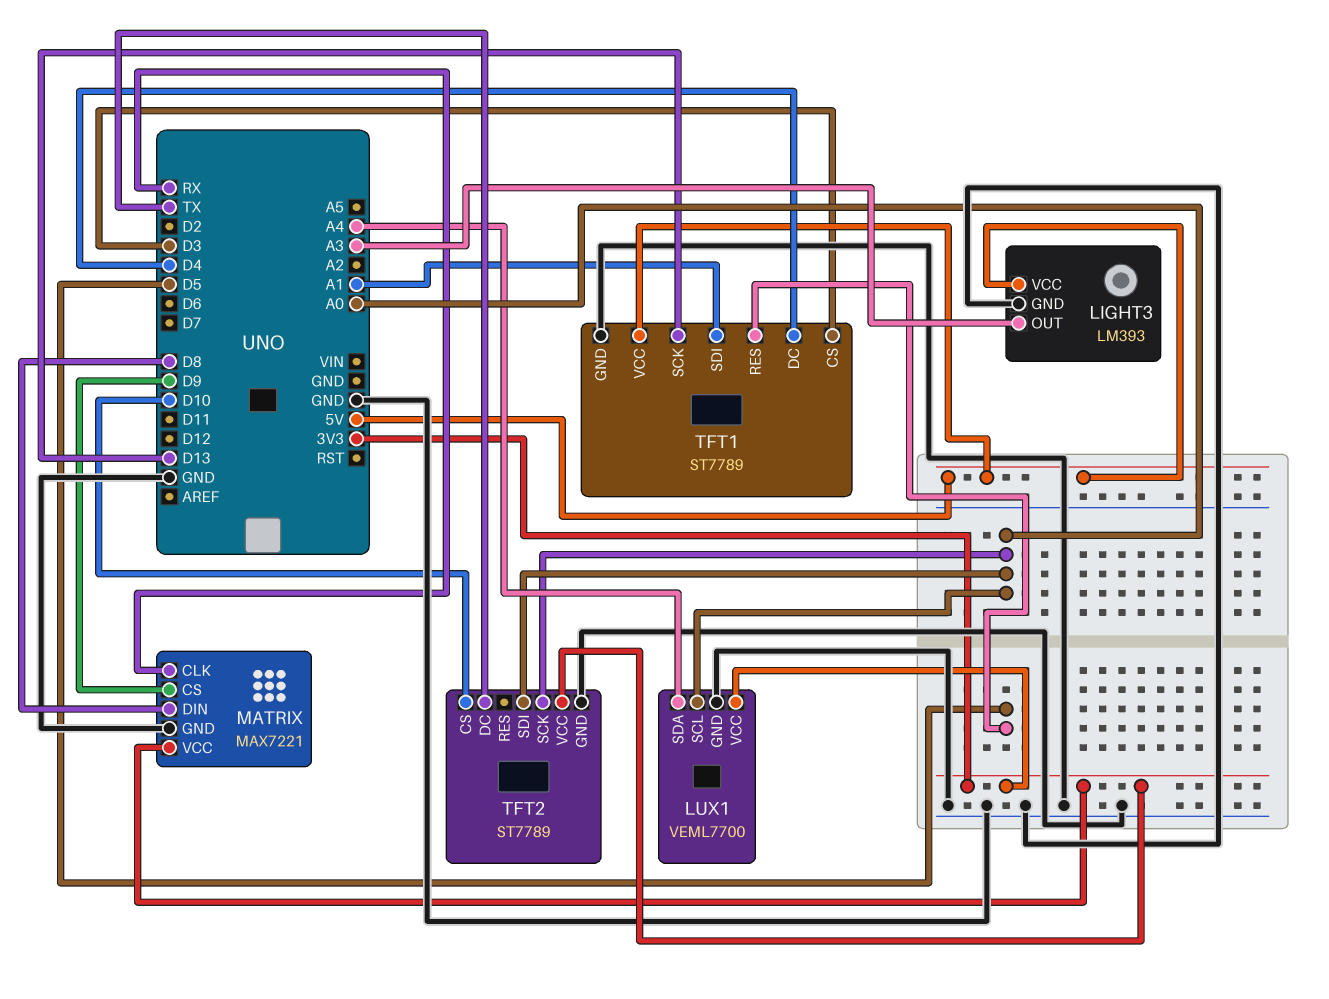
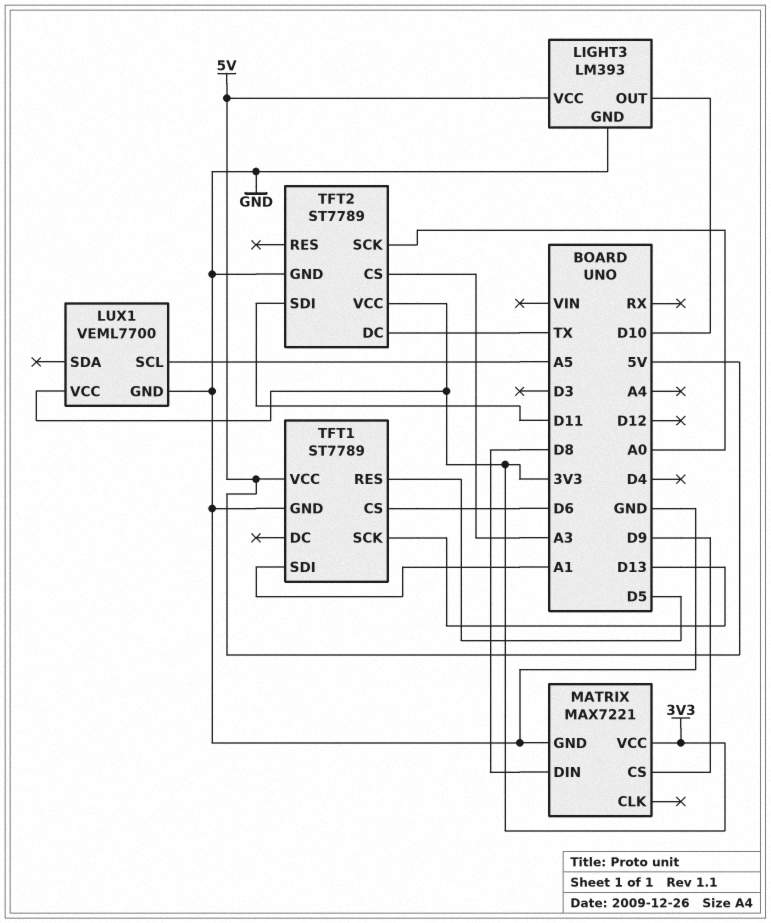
LIGHT3 pin OUT: A3 -> D10
LUX1 pin SCL: A0 -> A5
LUX1 pin SDA: A4 -> none
MATRIX pin CLK: RX -> none
TFT1 pin CS: D3 -> D6
TFT1 pin DC: D4 -> none
TFT2 pin CS: D10 -> A3
TFT2 pin SDI: A0 -> D11

